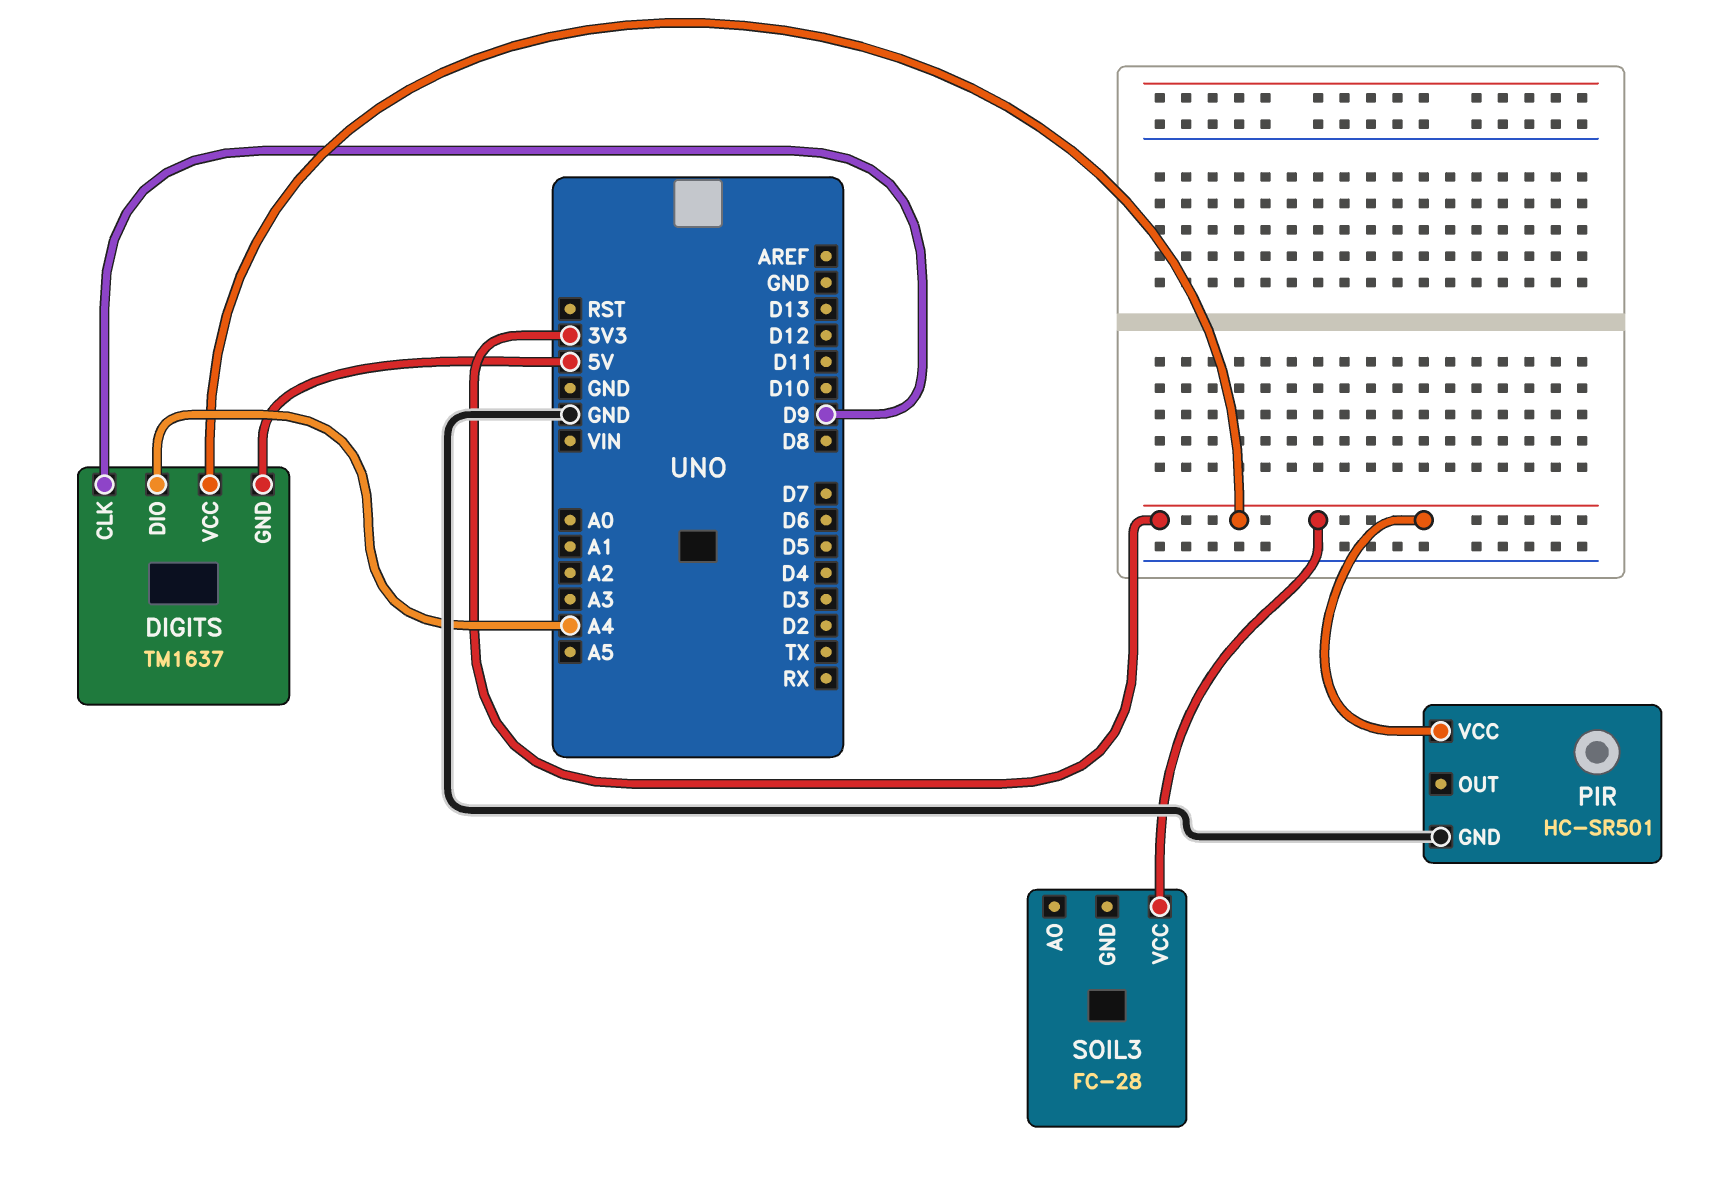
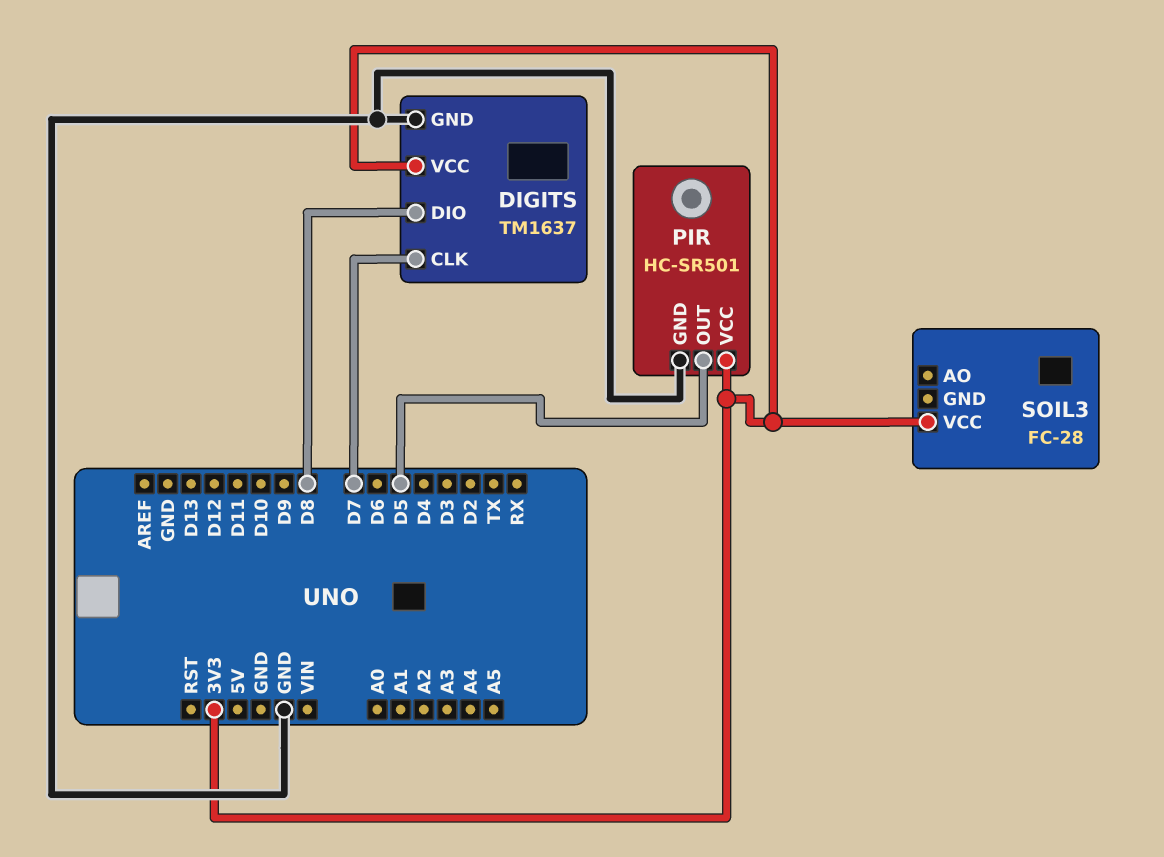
DIGITS pin CLK: D9 -> D7
DIGITS pin DIO: A4 -> D8
DIGITS pin GND: 5V -> GND
PIR pin OUT: none -> D5

